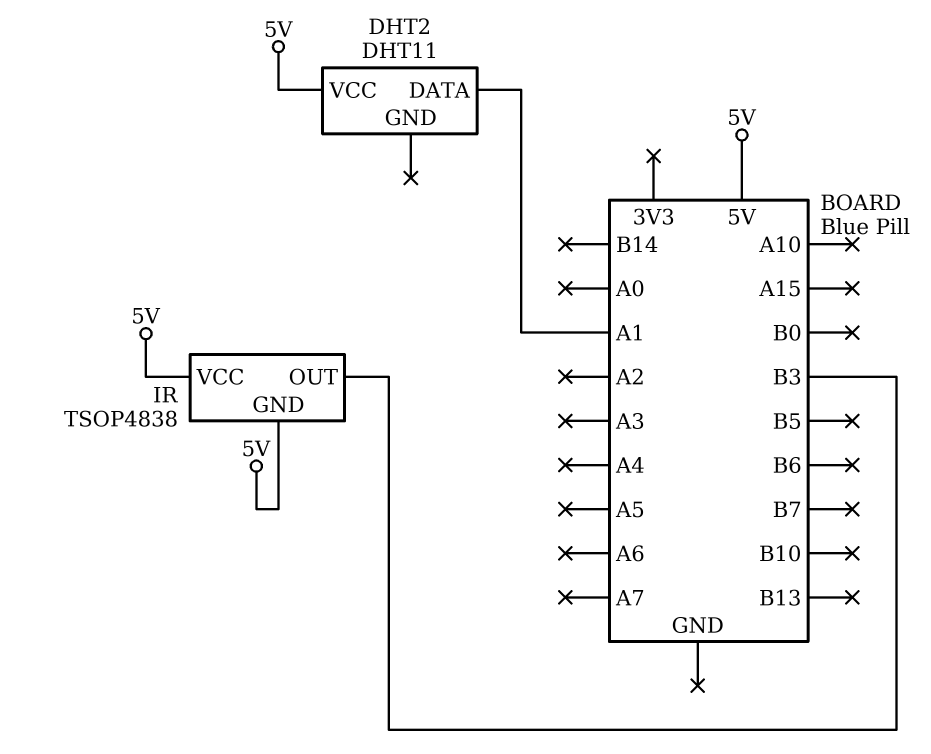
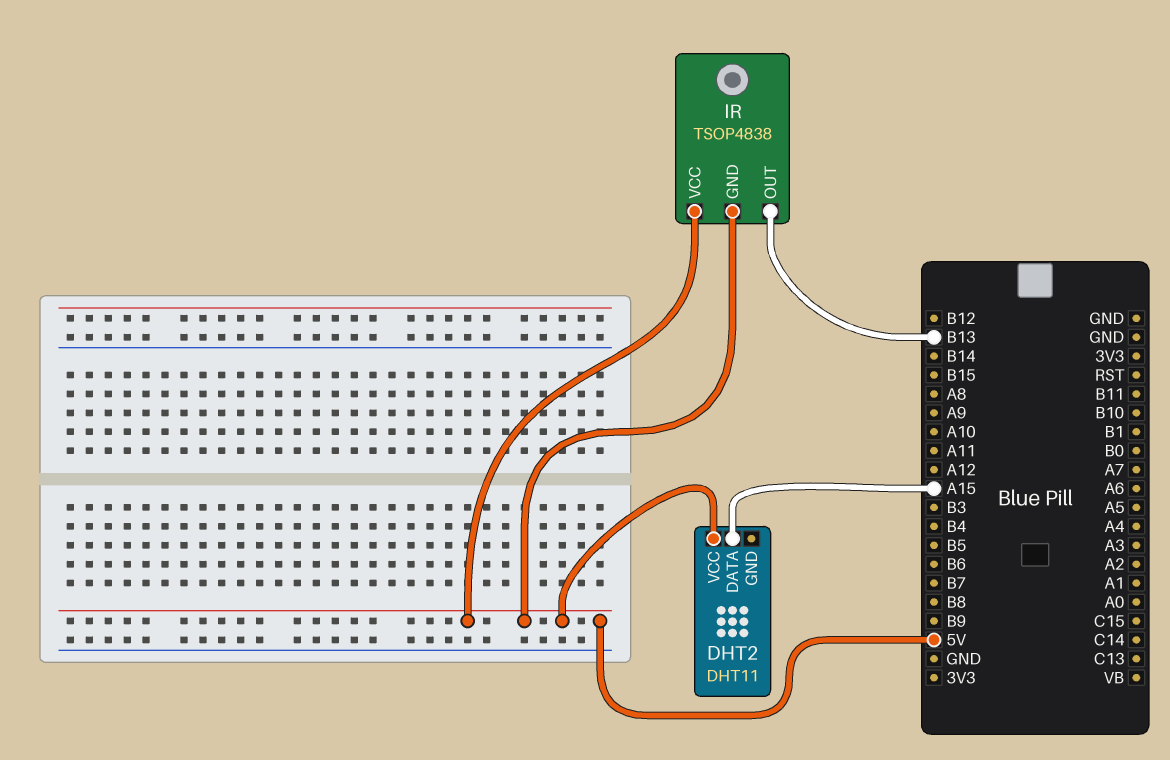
DHT2 pin DATA: A1 -> A15
IR pin OUT: B3 -> B13

